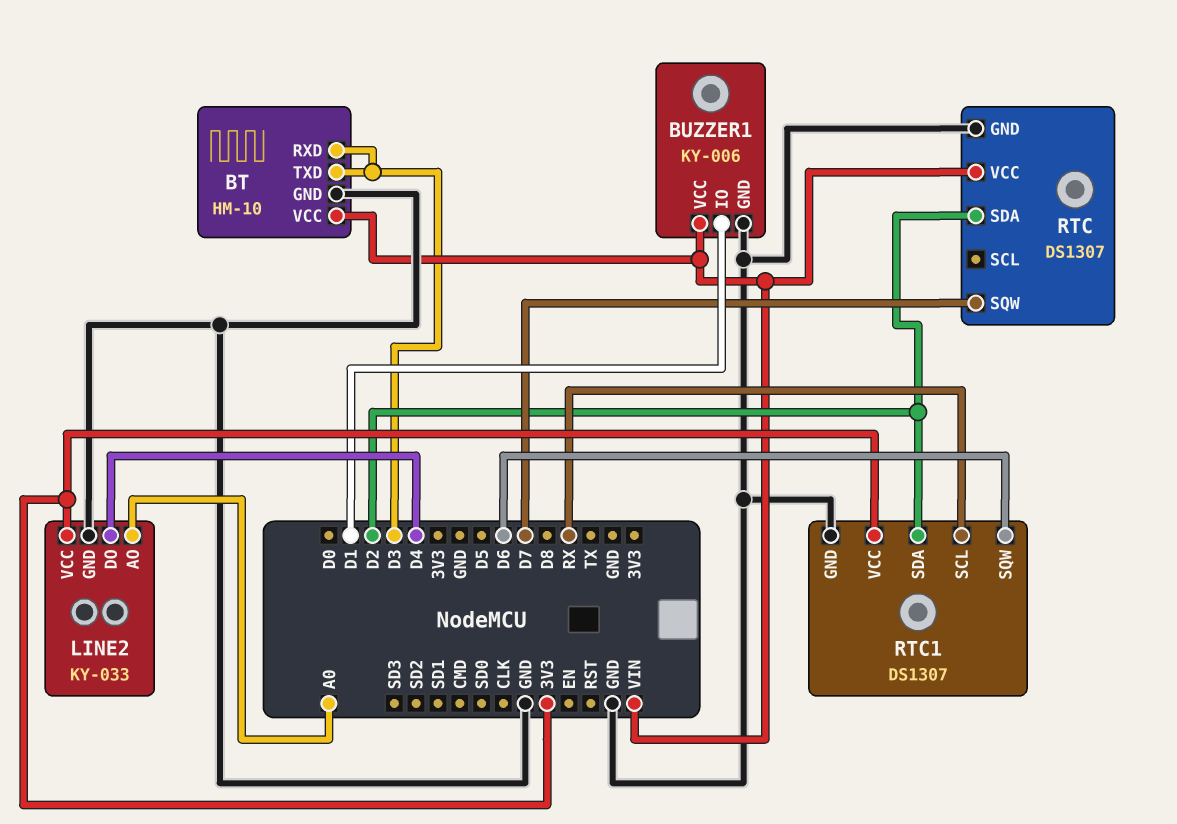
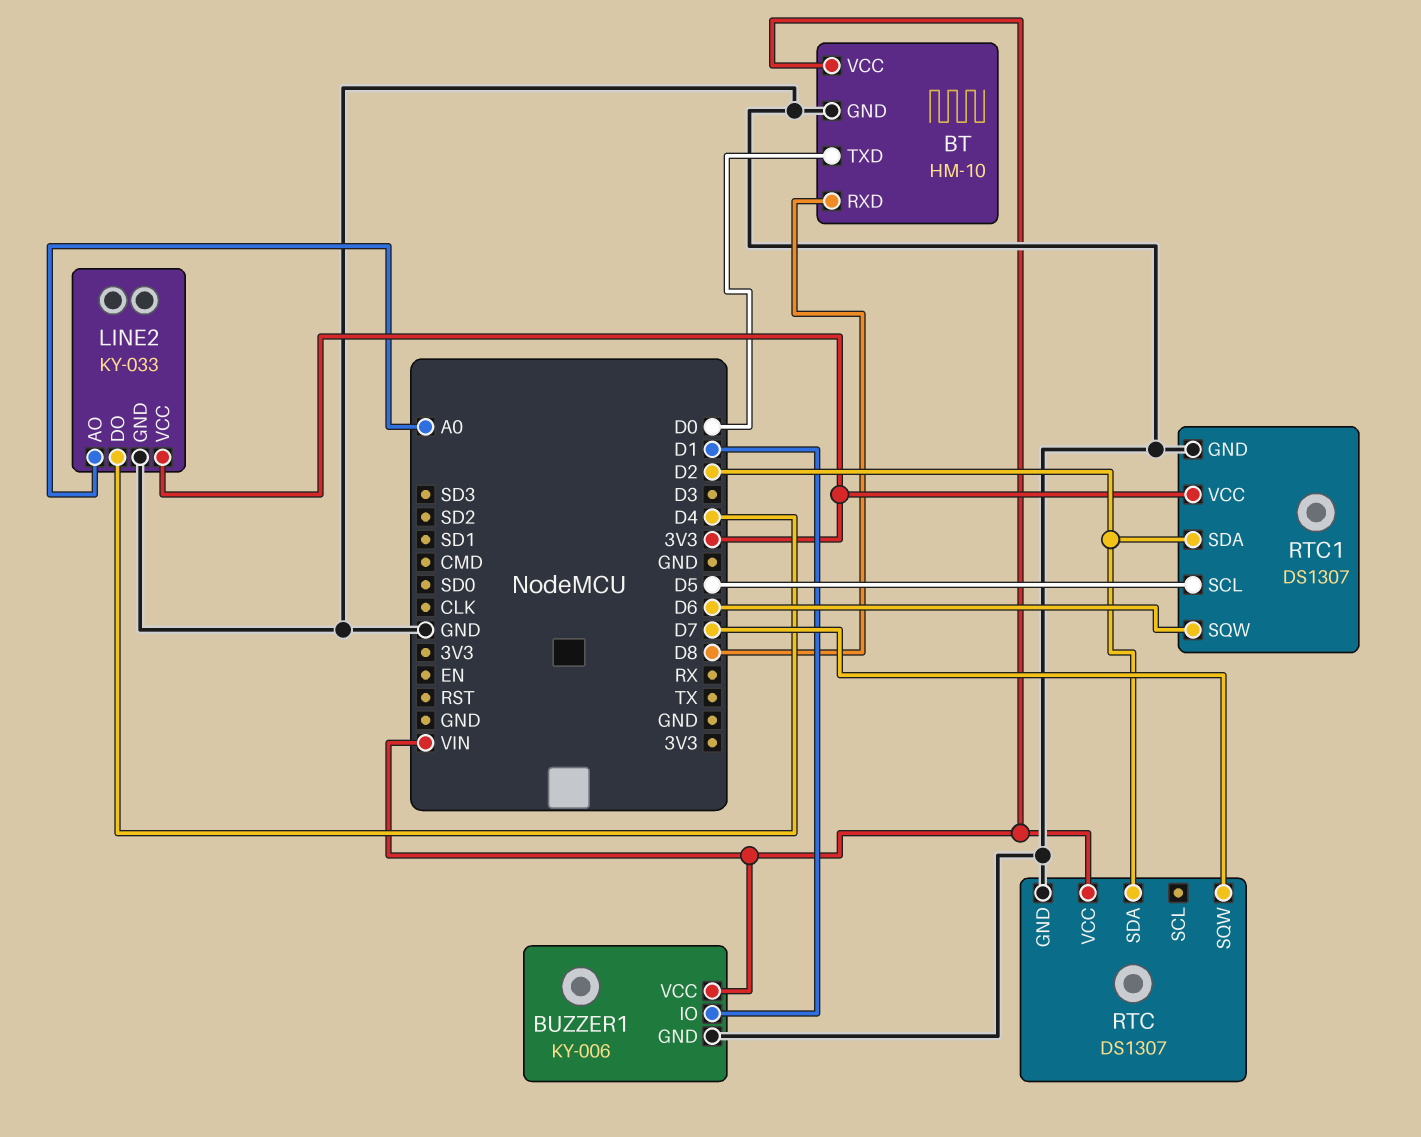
BT pin RXD: D3 -> D8
BT pin TXD: D3 -> D0
RTC1 pin SCL: RX -> D5

